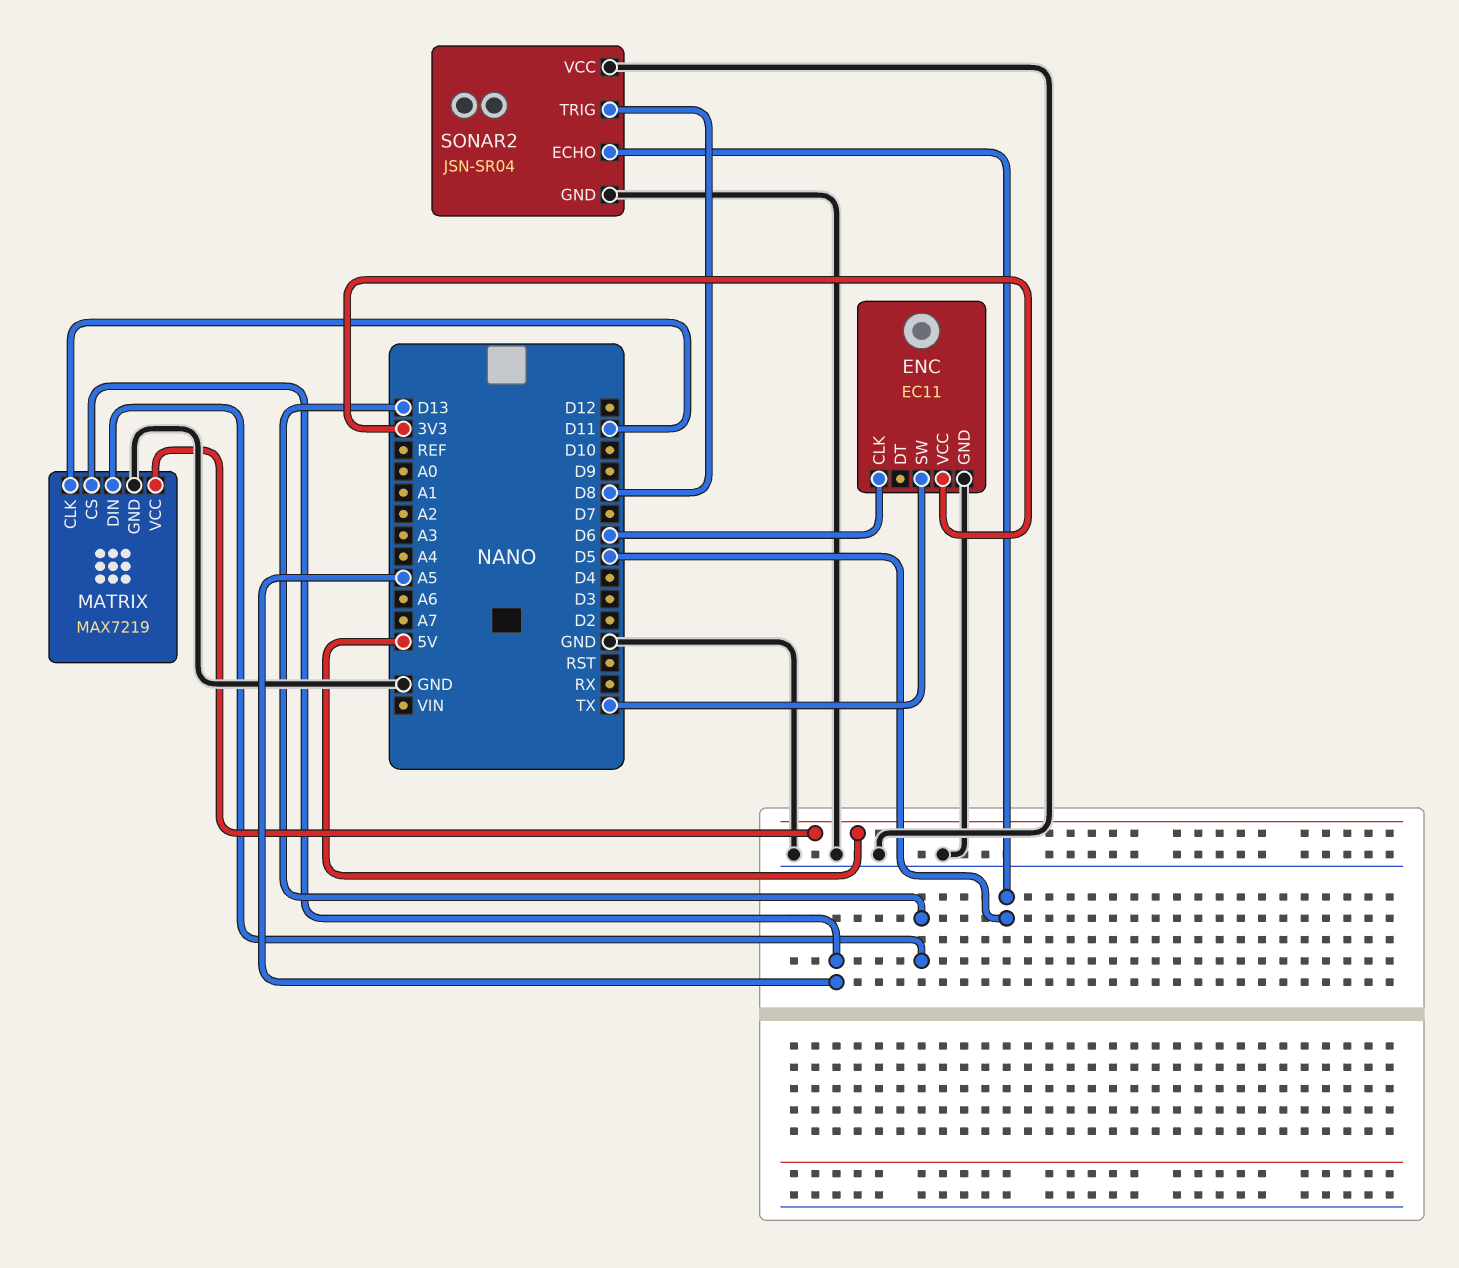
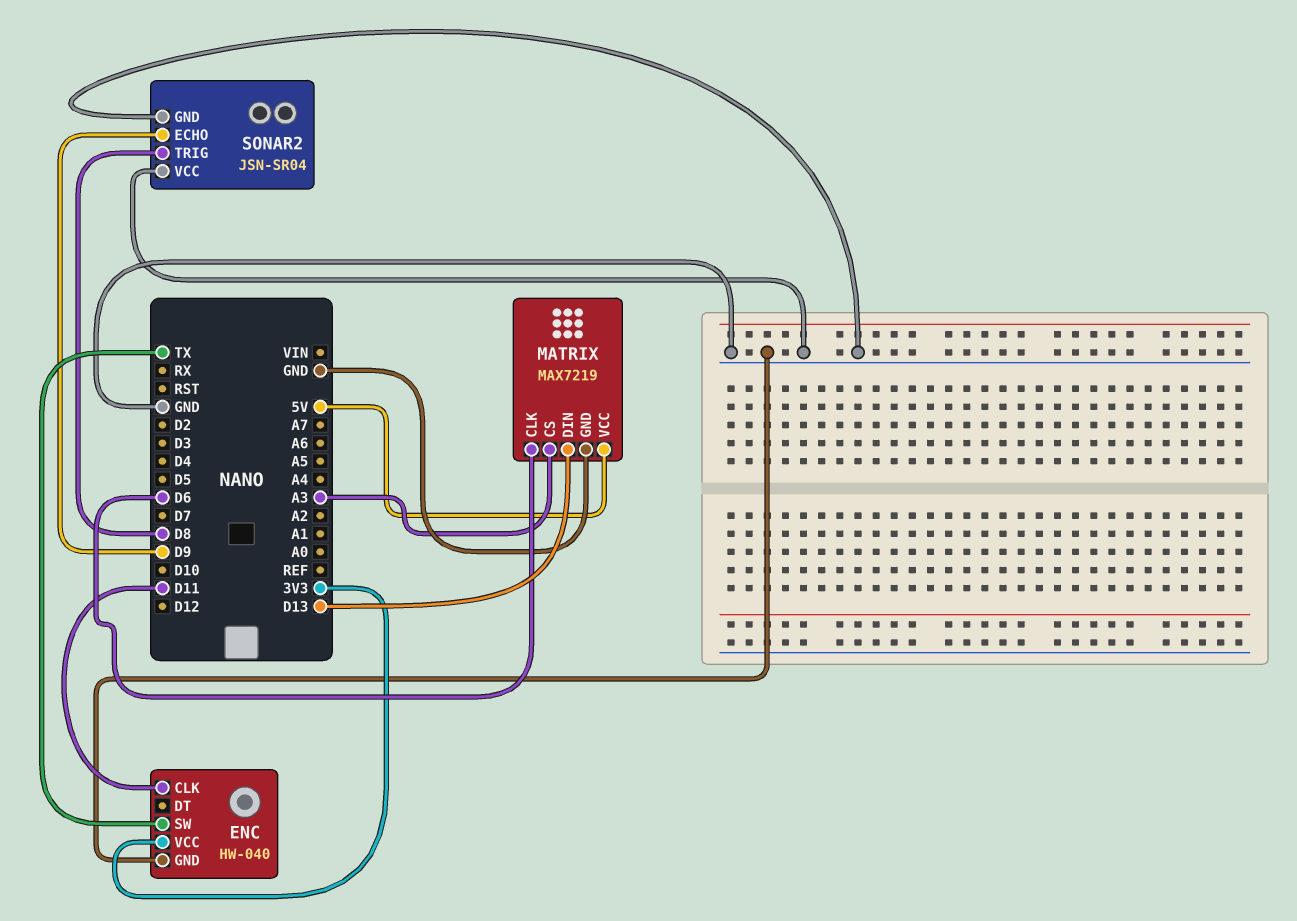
ENC: EC11 -> HW-040
ENC pin CLK: D6 -> D11
MATRIX pin CLK: D11 -> D6
MATRIX pin CS: A5 -> A3
SONAR2 pin ECHO: D5 -> D9

